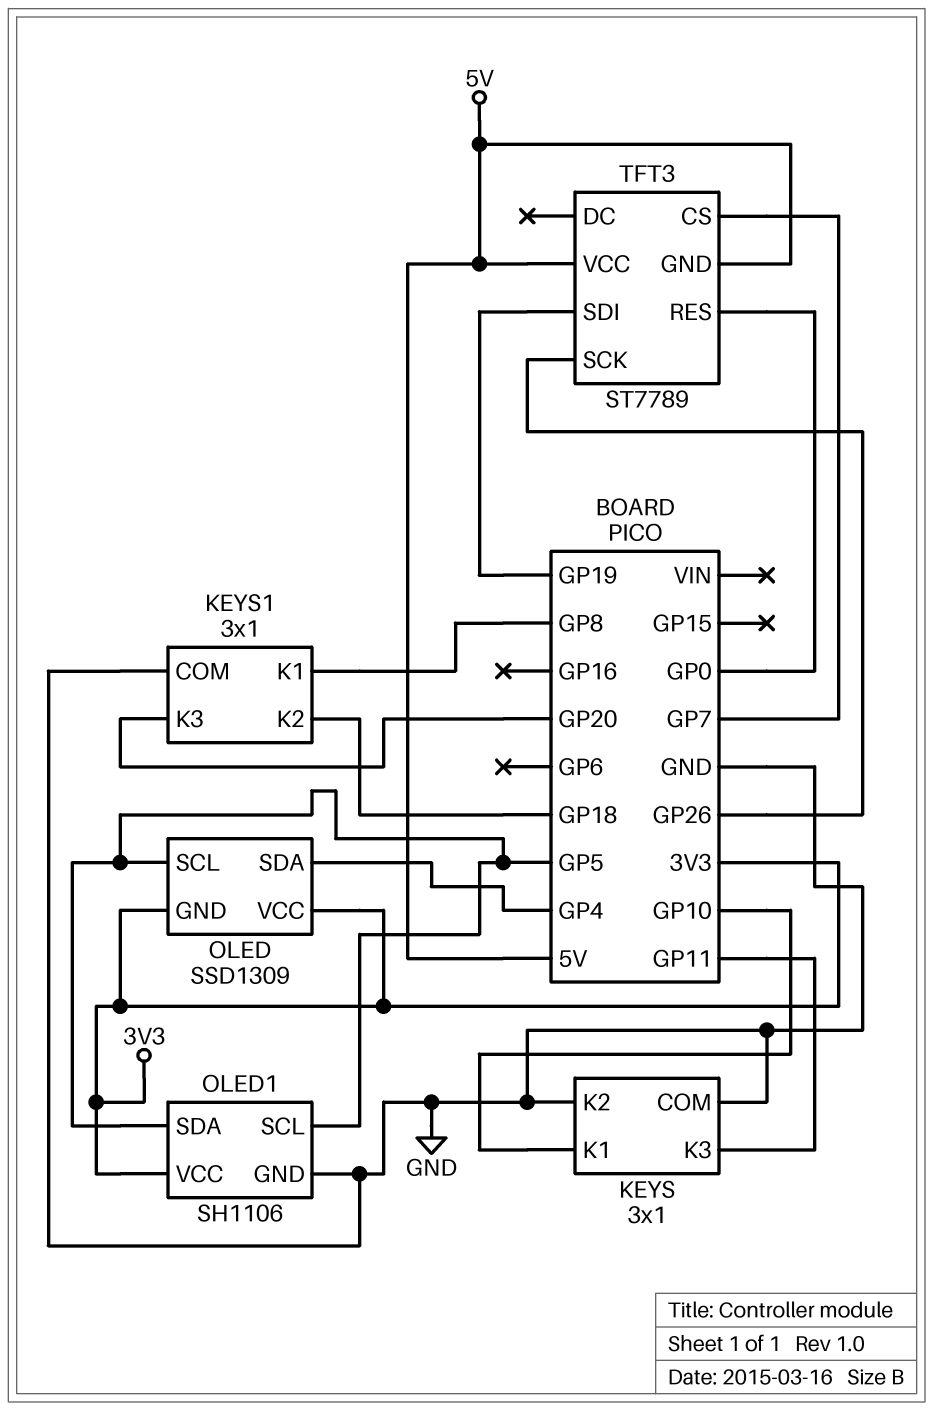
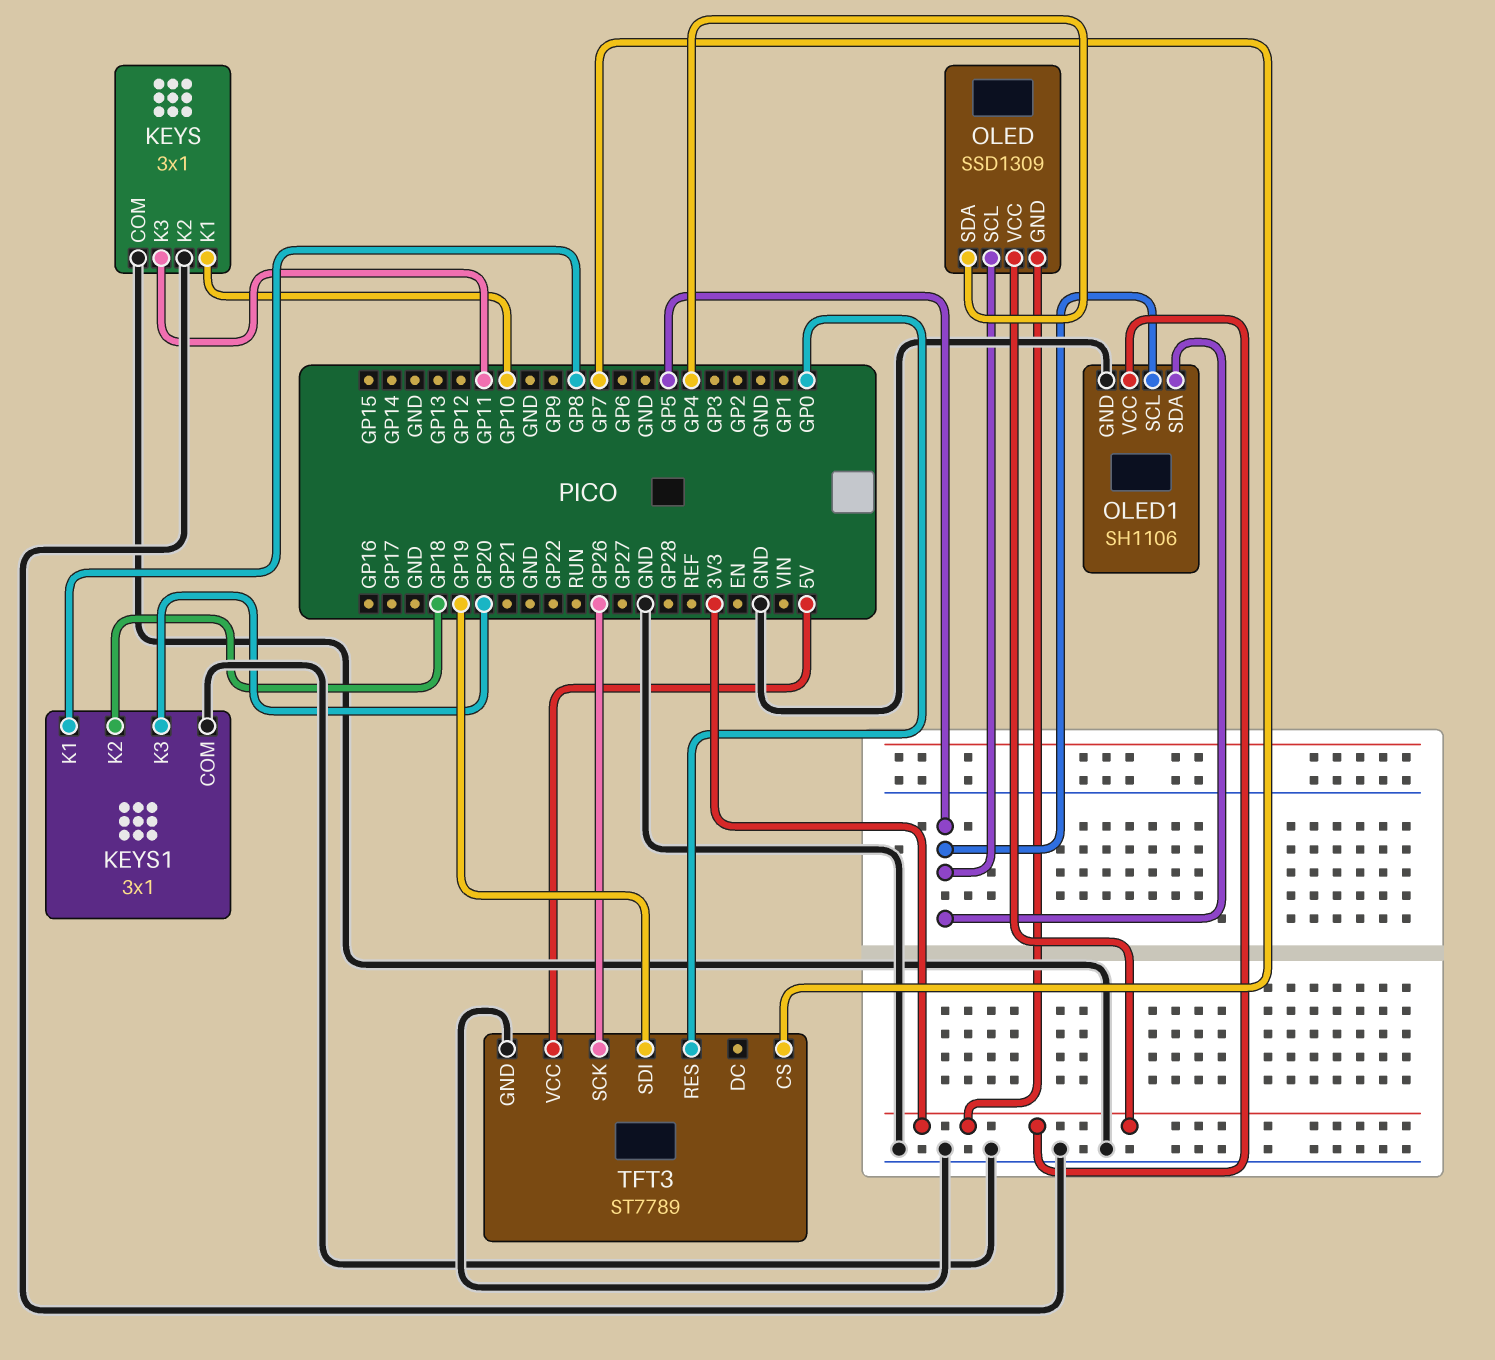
TFT3 pin GND: 5V -> GND

